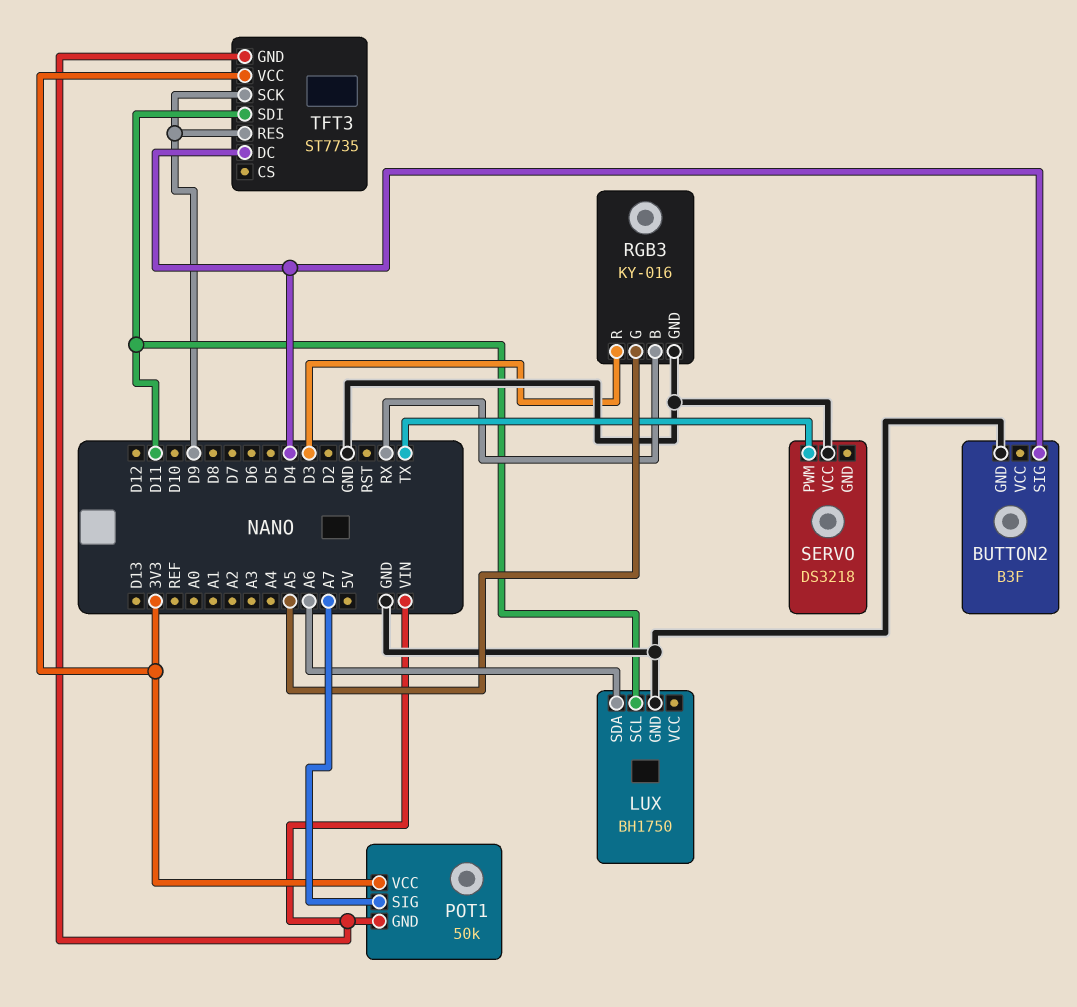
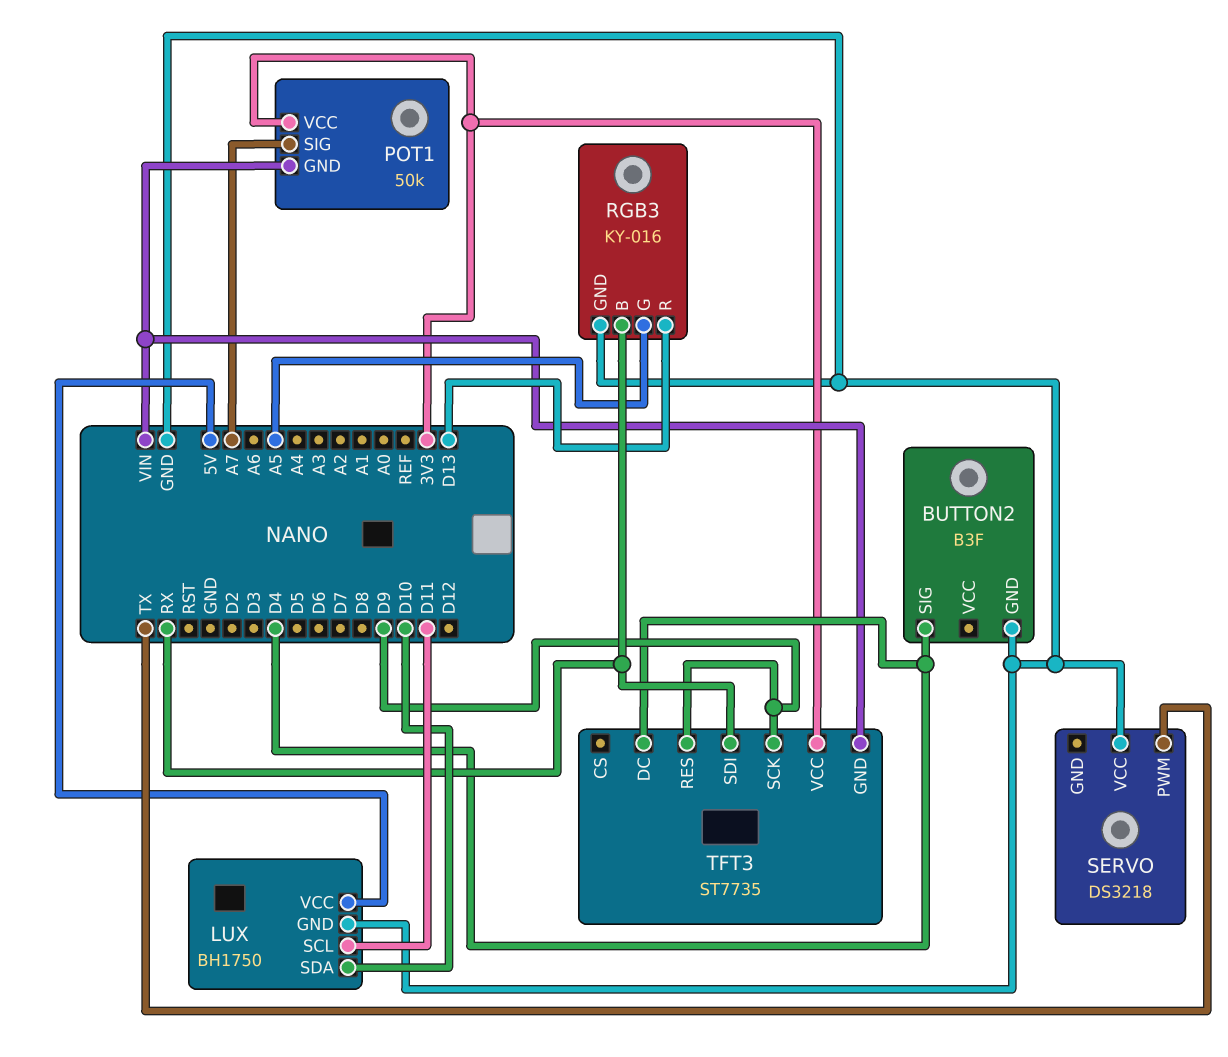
LUX pin SDA: A6 -> D10
LUX pin VCC: none -> 5V
RGB3 pin R: D3 -> D13
TFT3 pin SDI: D11 -> RX

